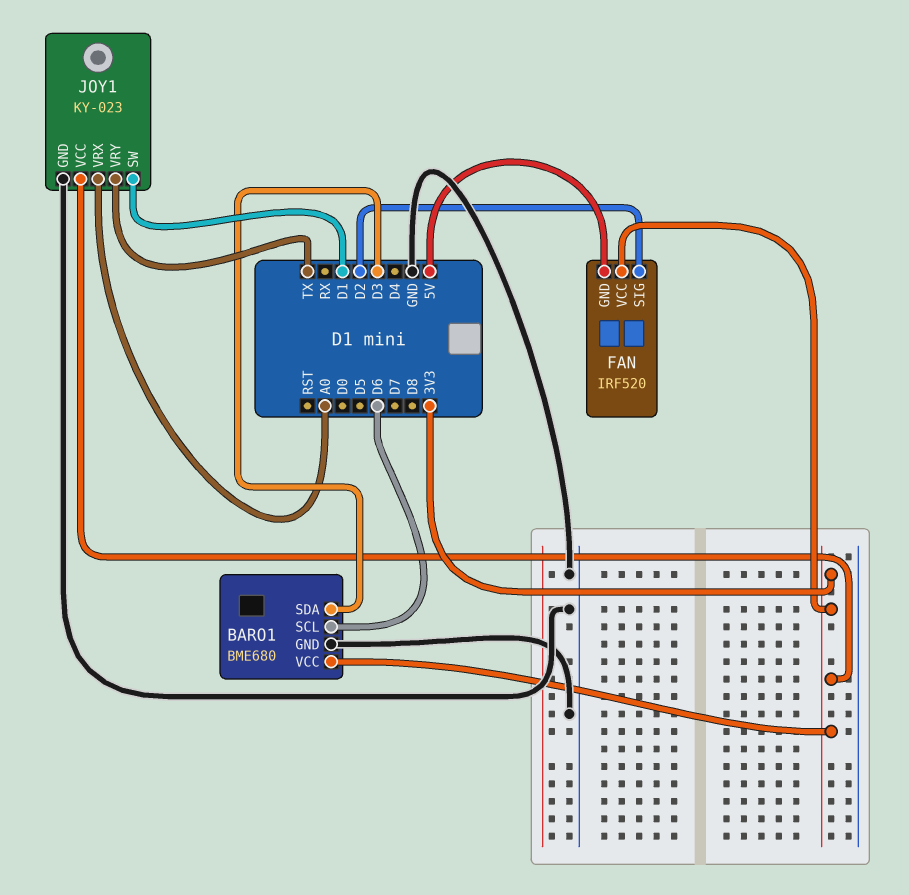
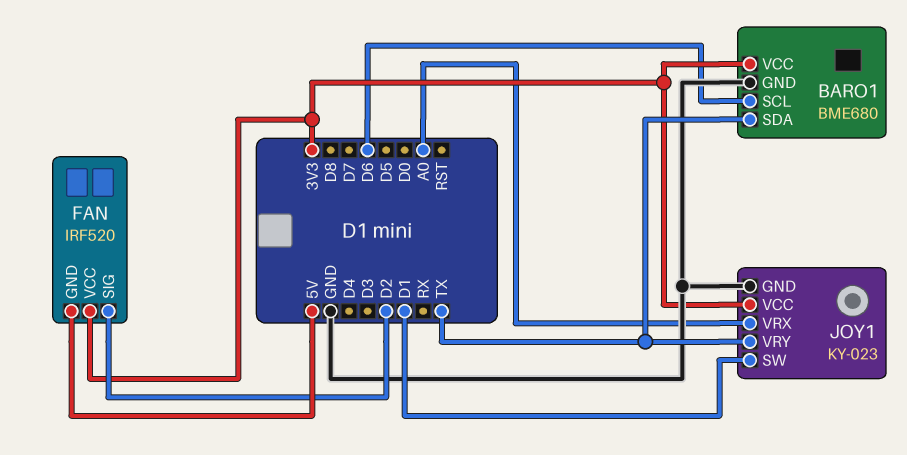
BARO1 pin SDA: D3 -> TX

